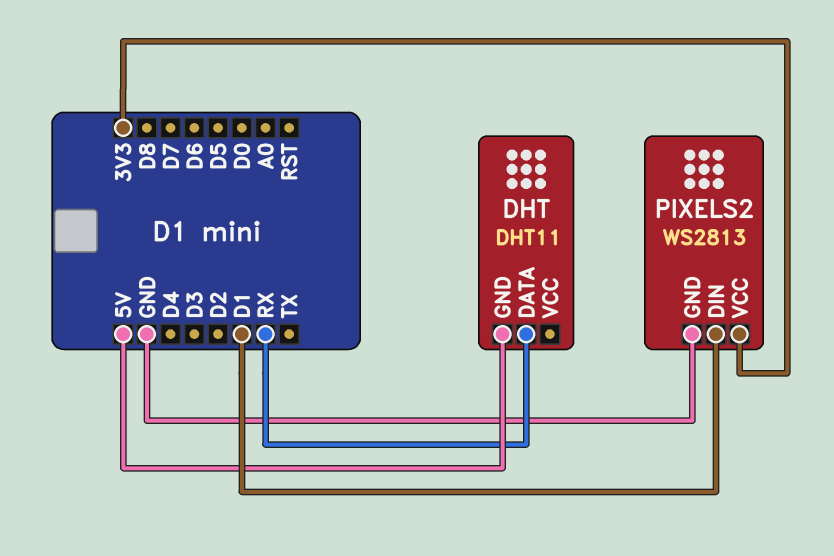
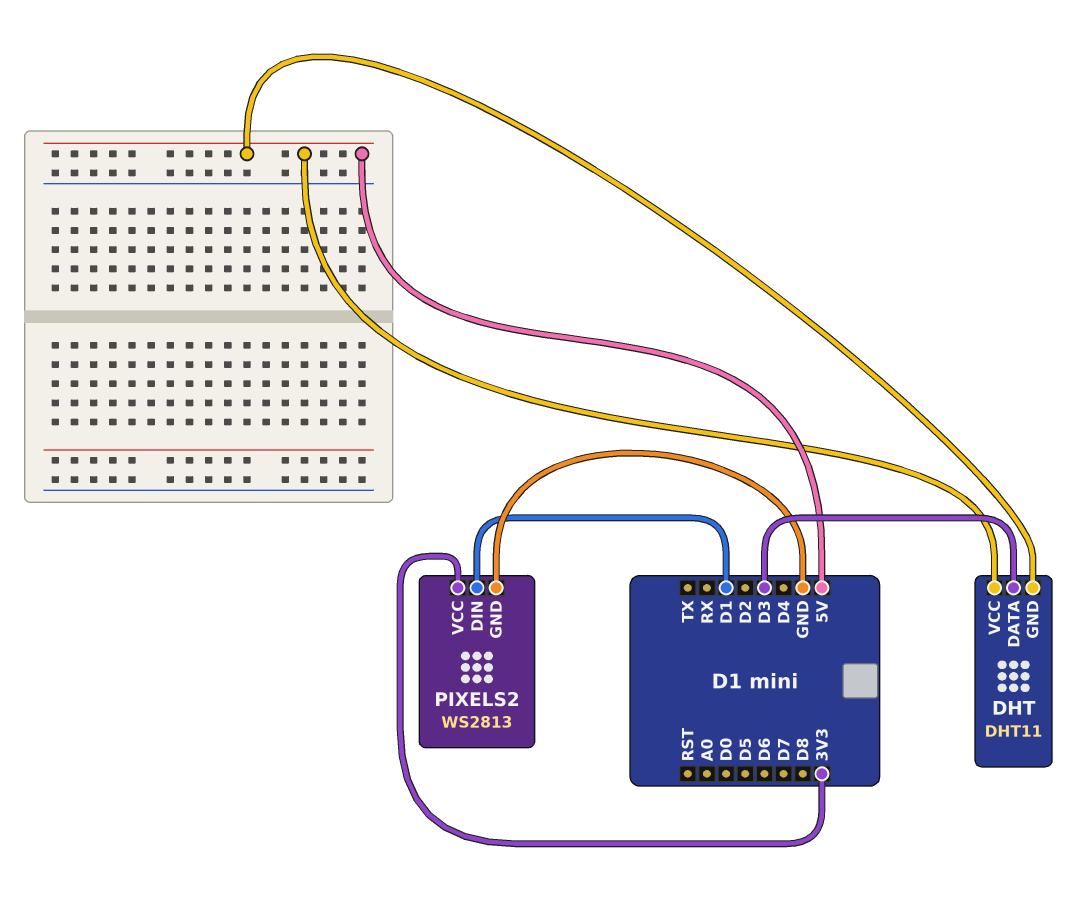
DHT pin DATA: RX -> D3
DHT pin VCC: none -> 5V

